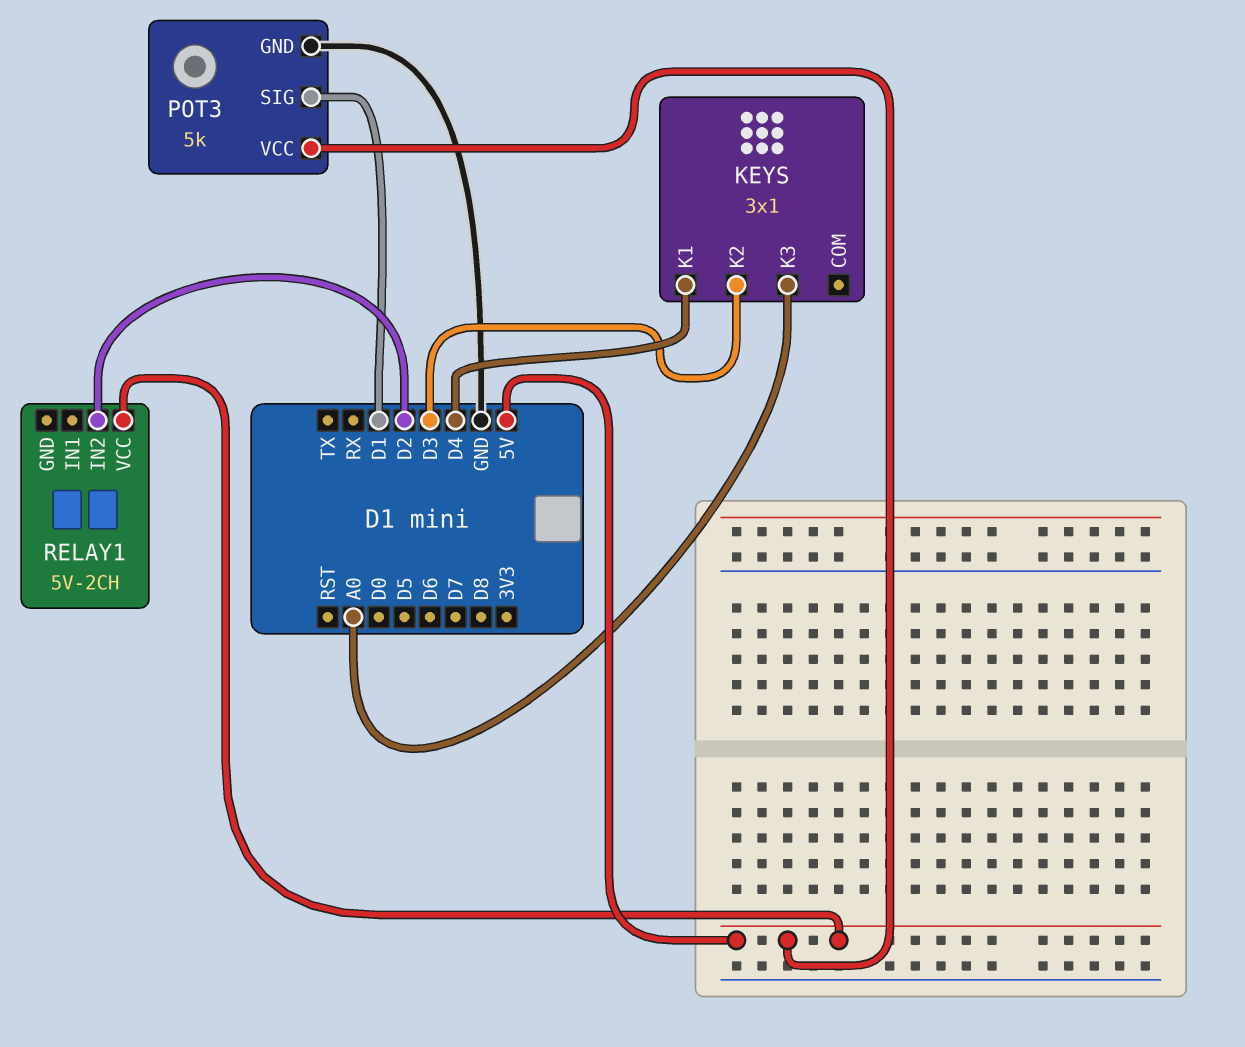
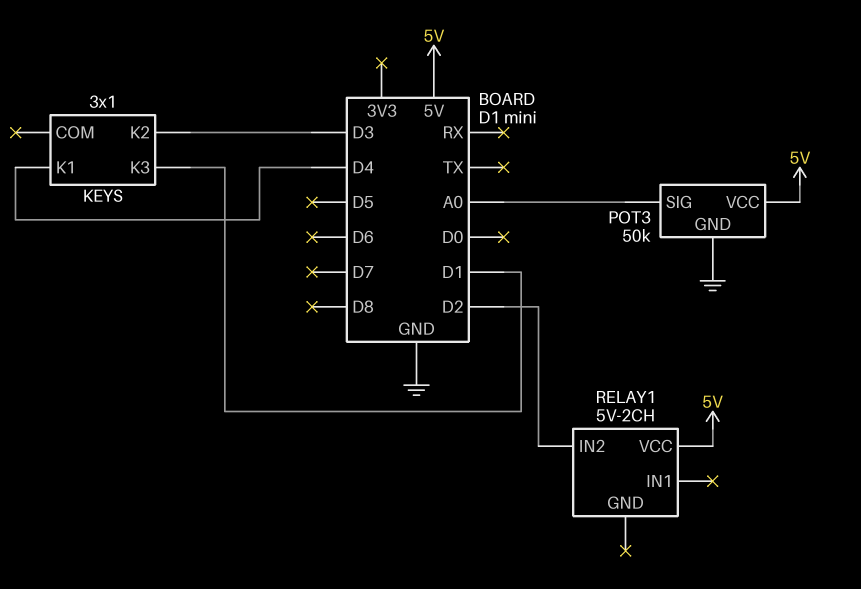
KEYS pin K3: A0 -> D1
POT3: 5k -> 50k
POT3 pin SIG: D1 -> A0

